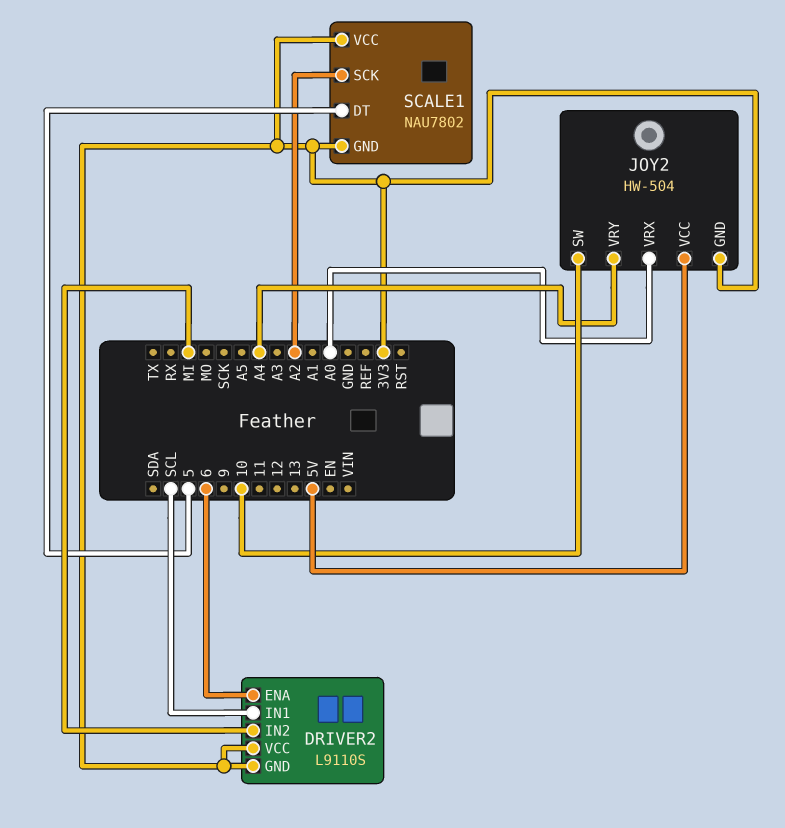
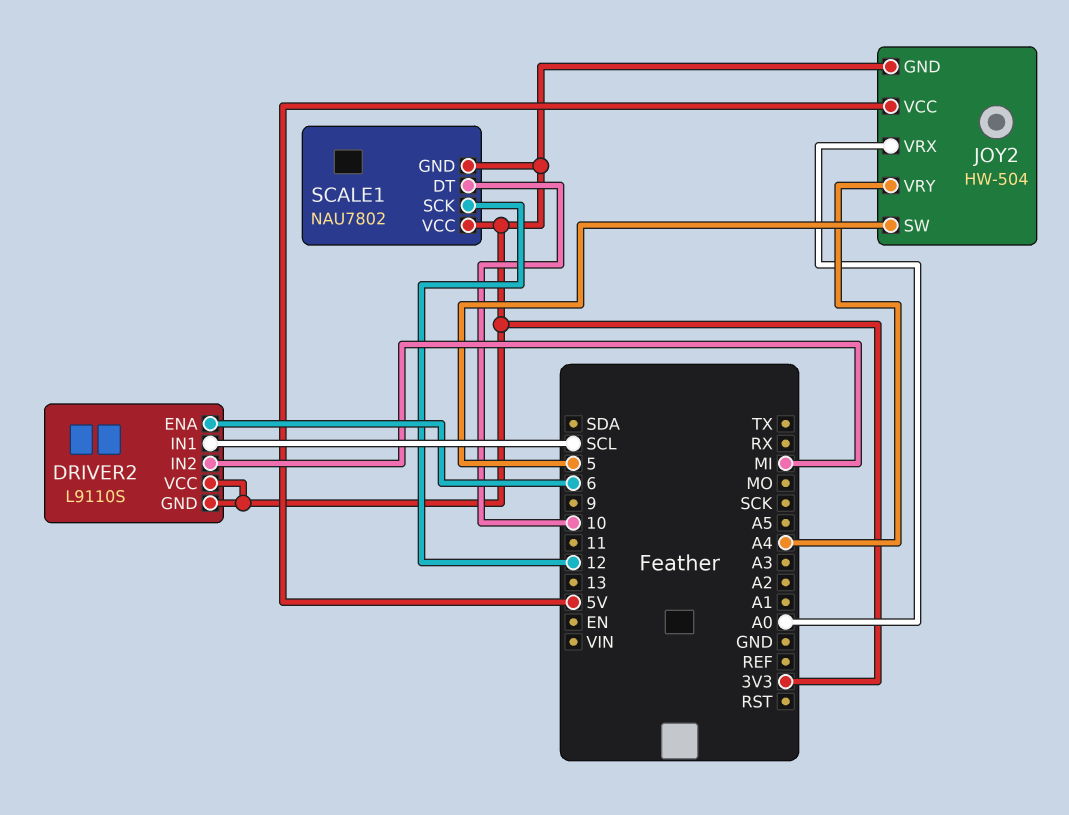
JOY2 pin SW: 10 -> 5
SCALE1 pin DT: 5 -> 10
SCALE1 pin SCK: A2 -> 12

